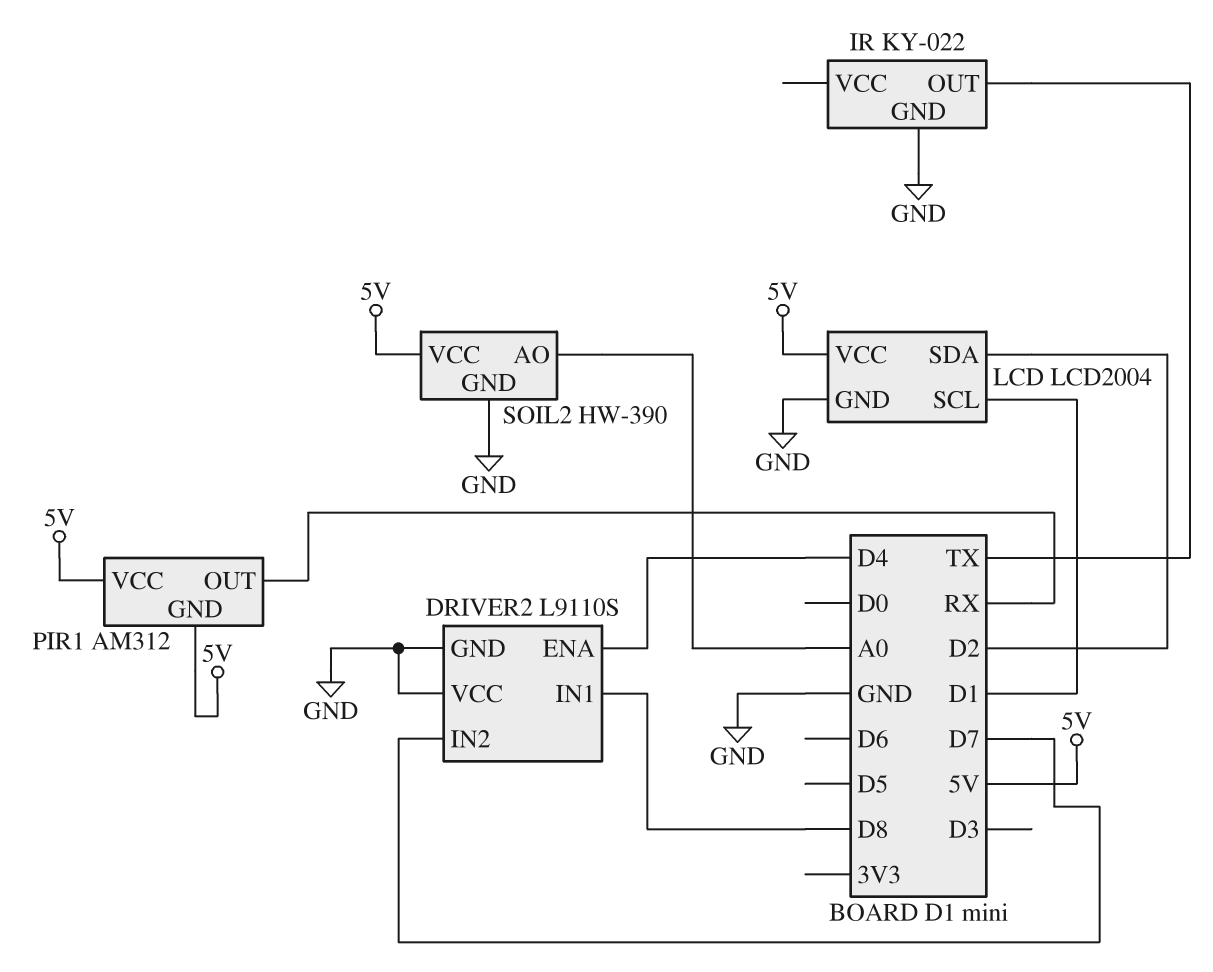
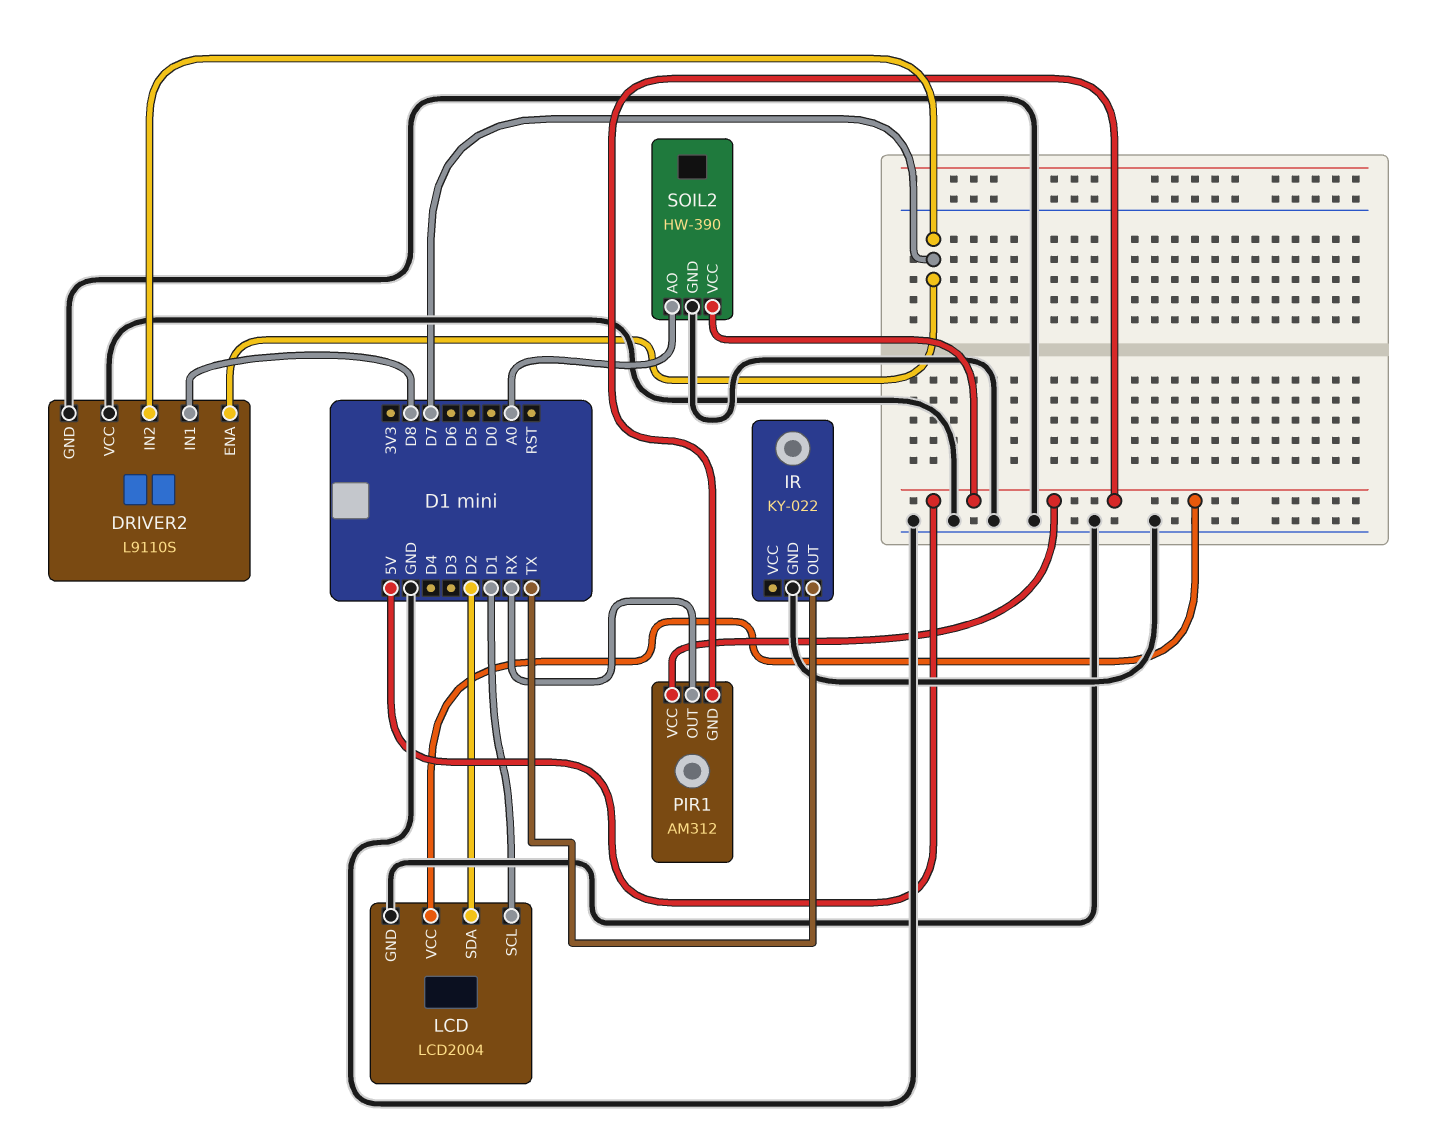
DRIVER2 pin ENA: D4 -> D7

